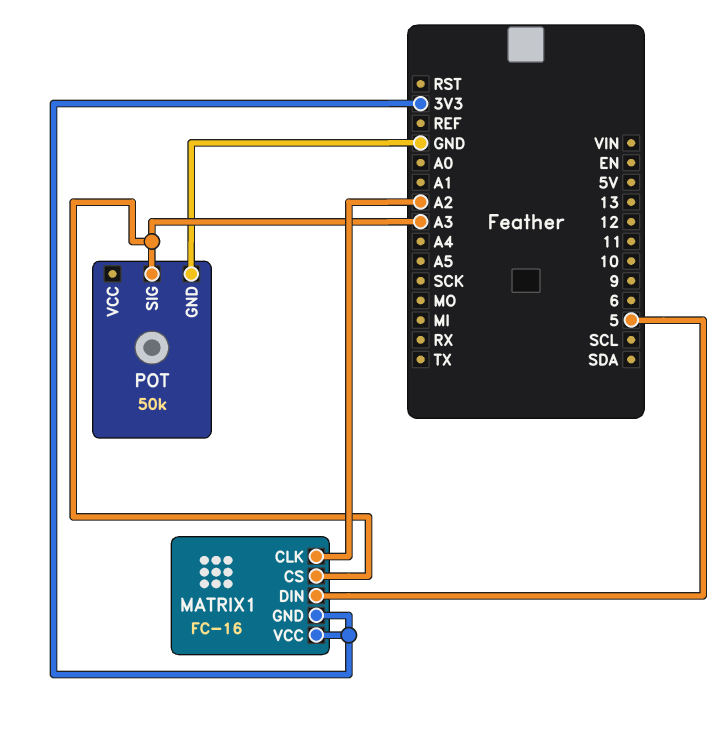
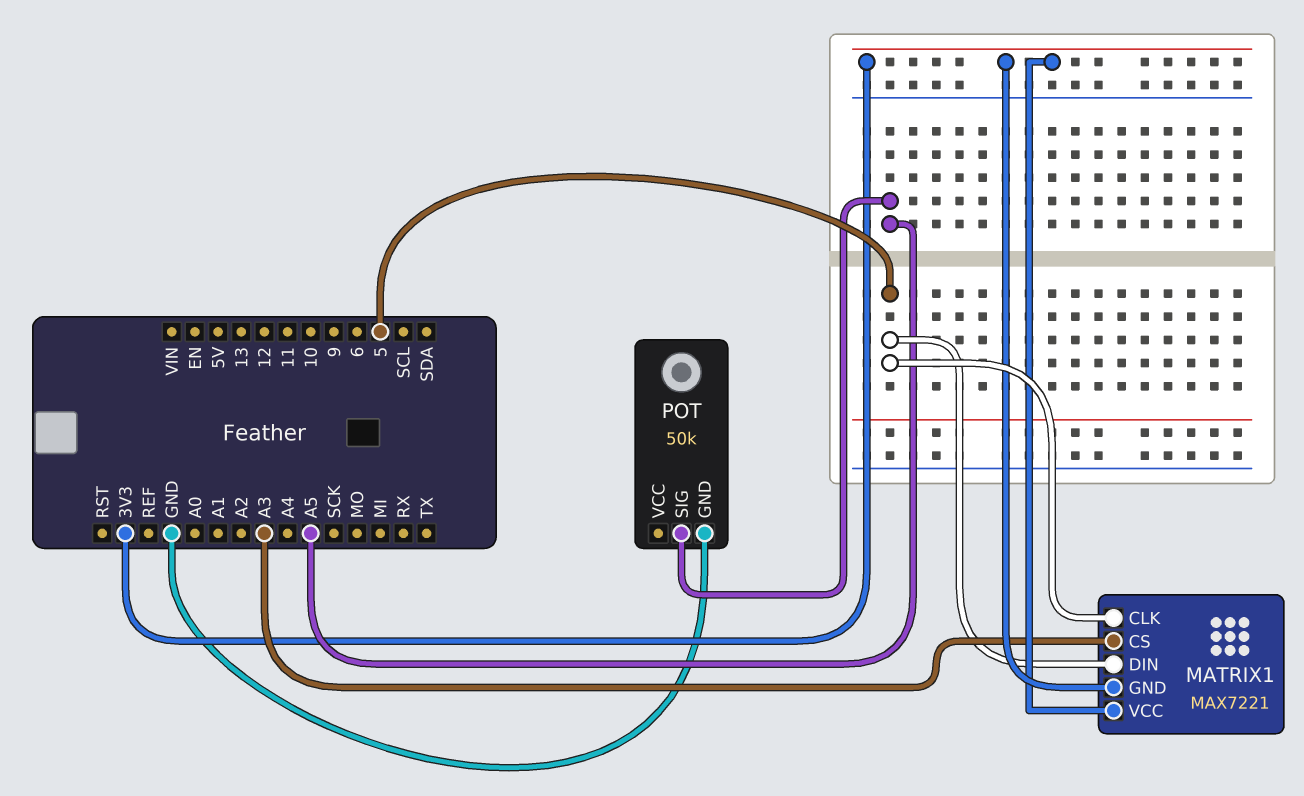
MATRIX1: FC-16 -> MAX7221
MATRIX1 pin CLK: A2 -> 5
POT pin SIG: A3 -> A5

